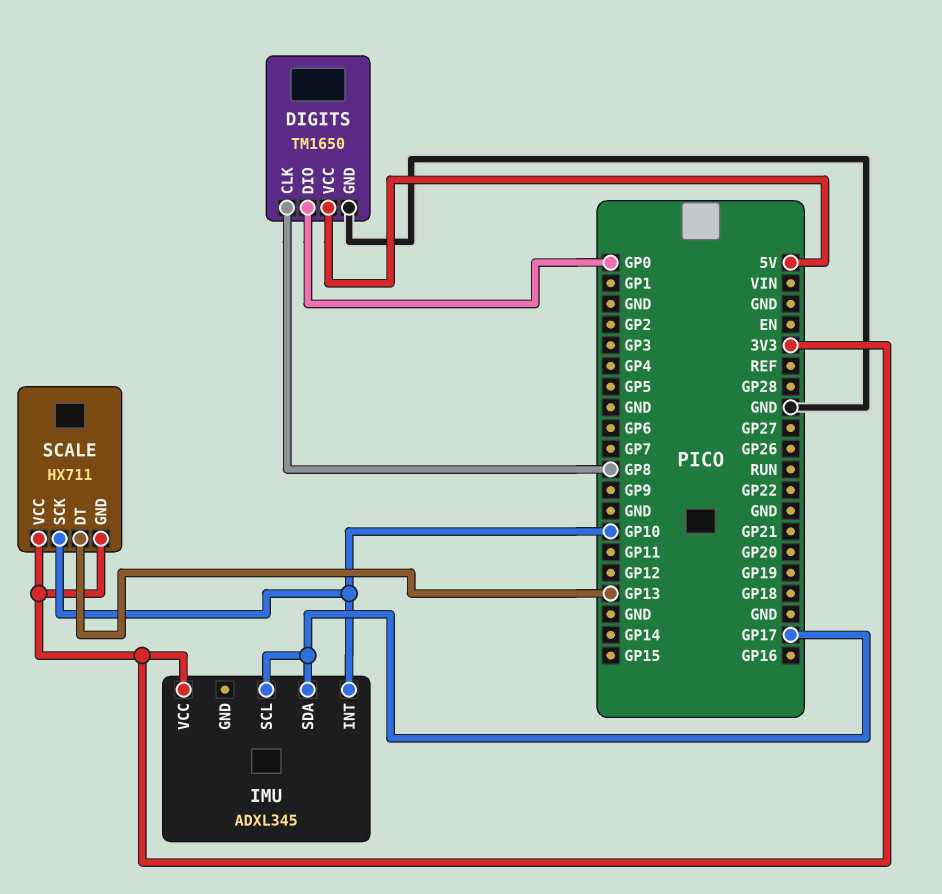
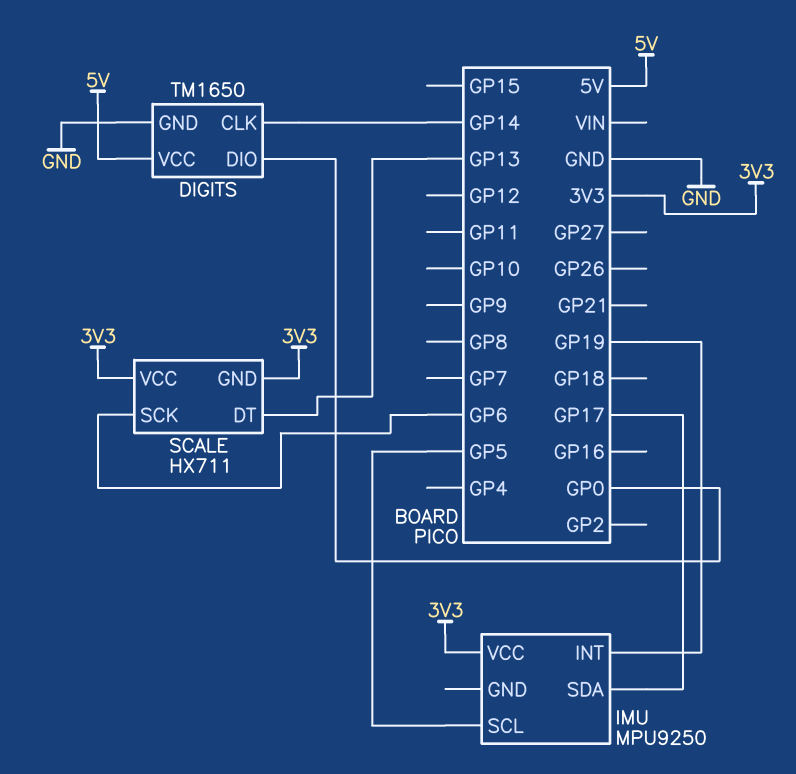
DIGITS pin CLK: GP8 -> GP14
IMU: ADXL345 -> MPU9250
IMU pin INT: GP10 -> GP19
IMU pin SCL: GP17 -> GP5
SCALE pin SCK: GP10 -> GP6

